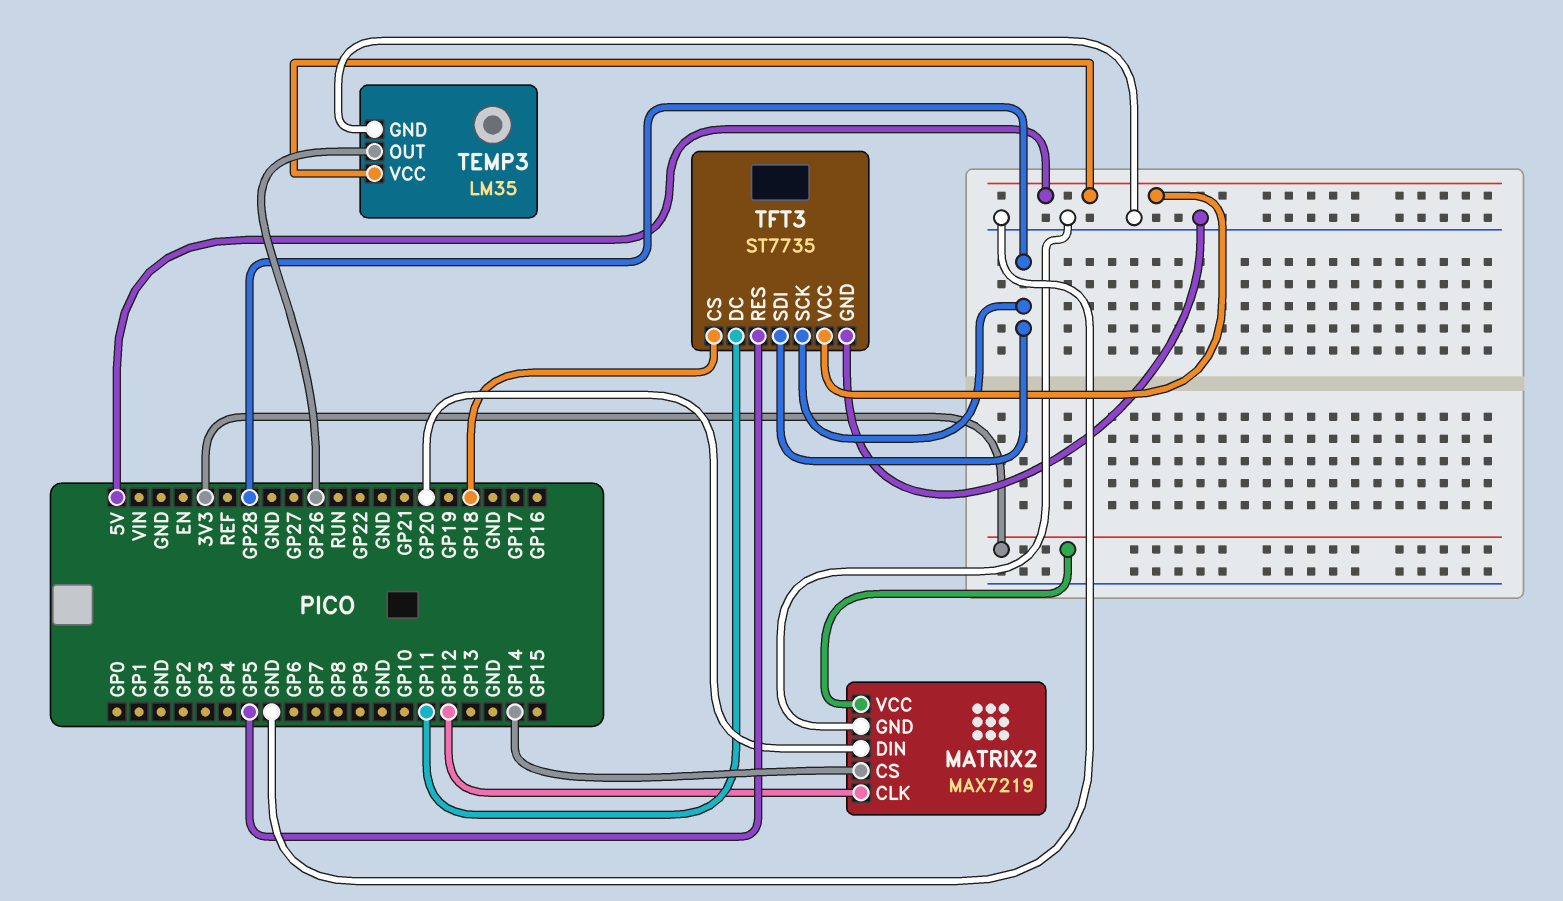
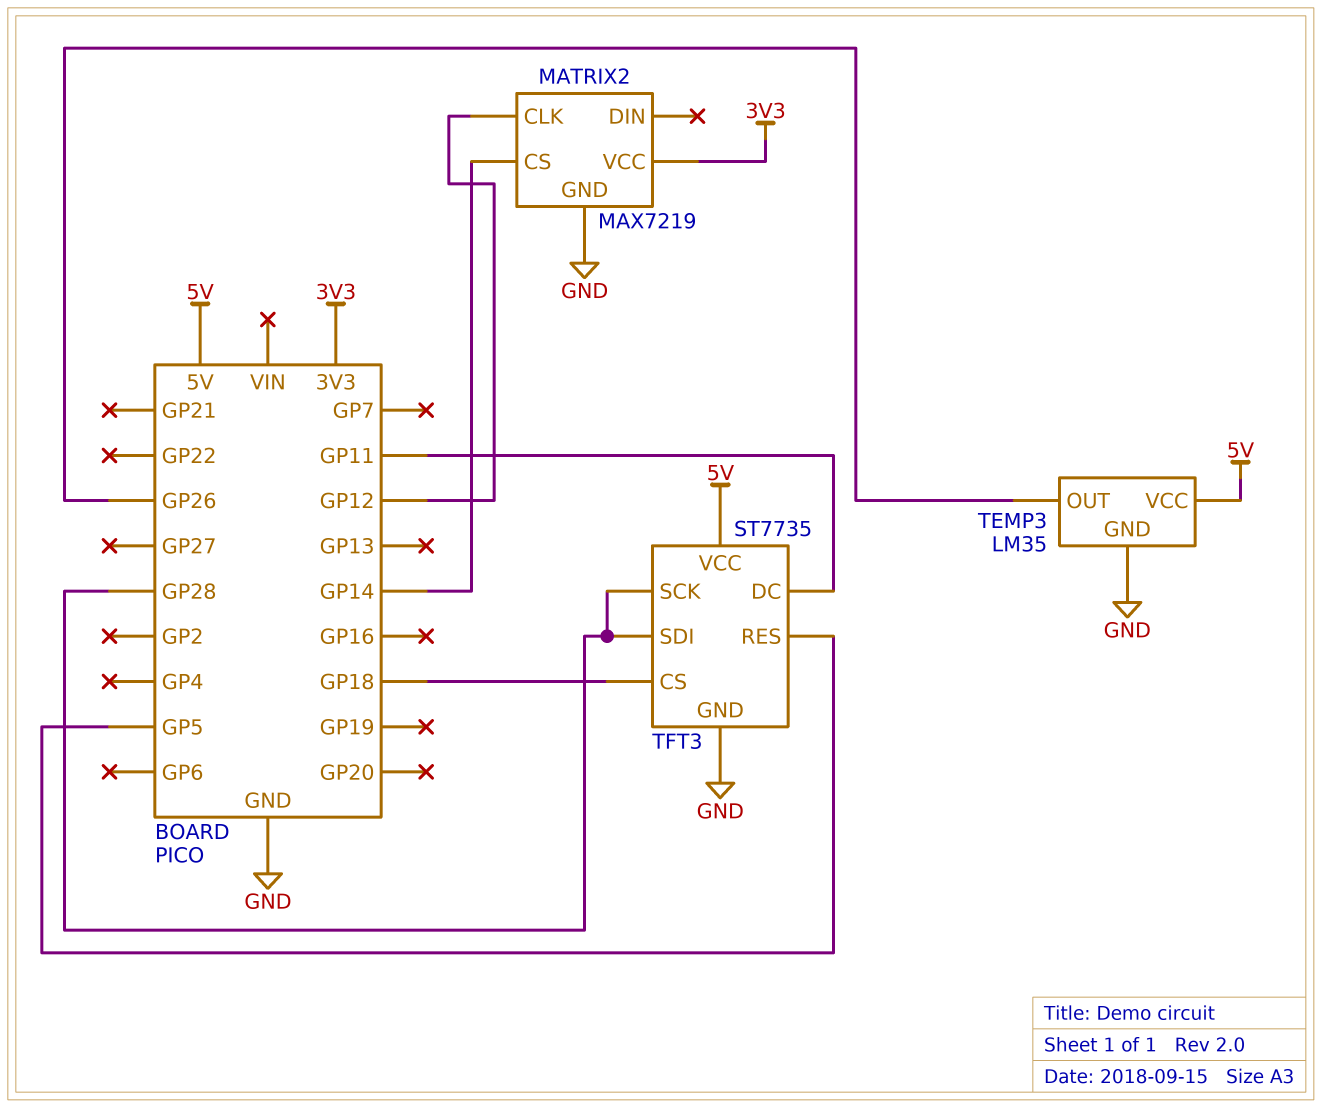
MATRIX2 pin DIN: GP20 -> none

